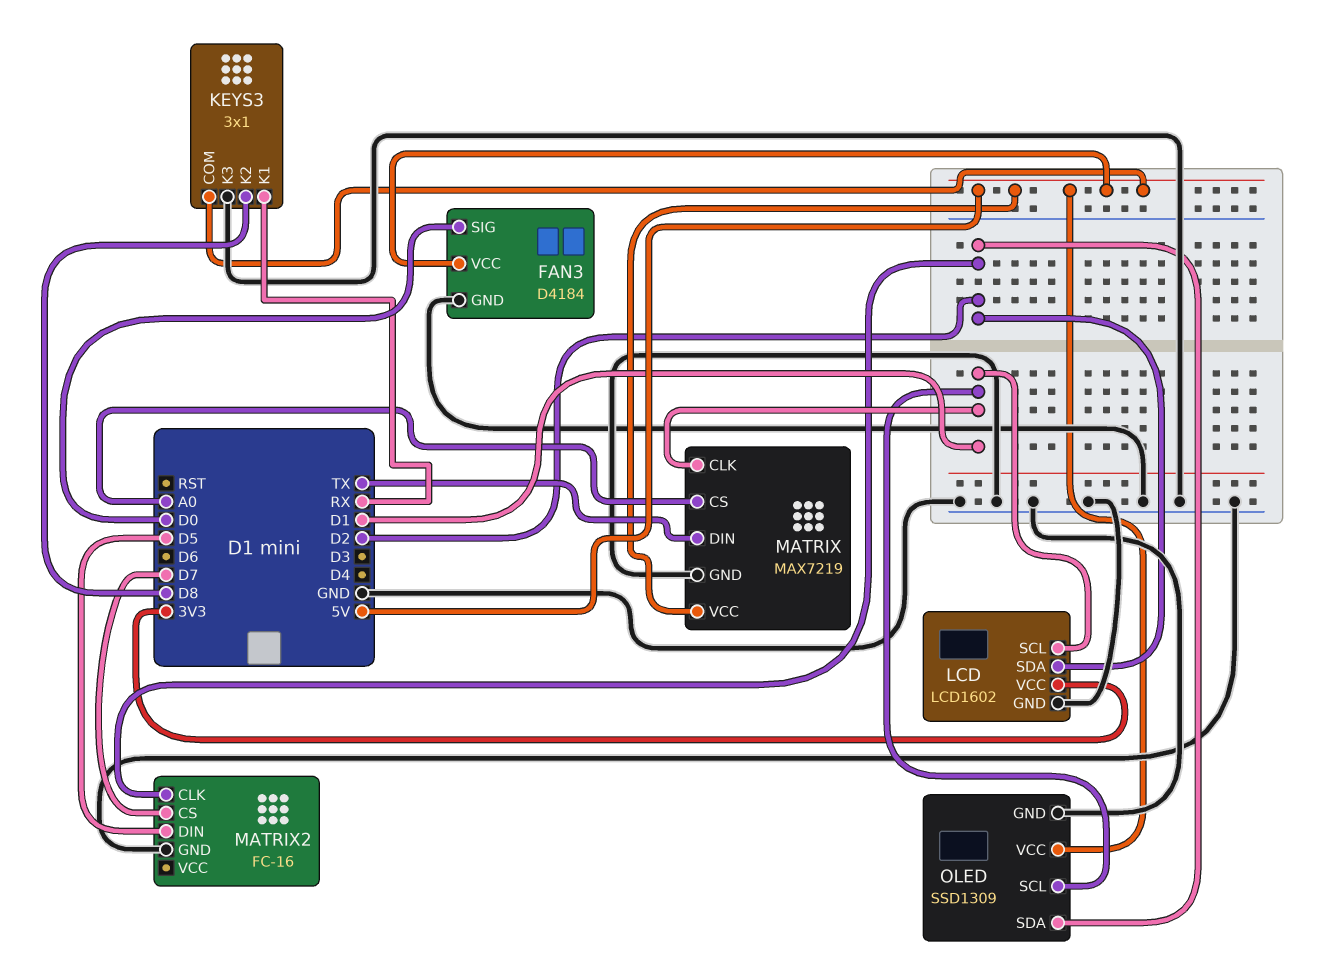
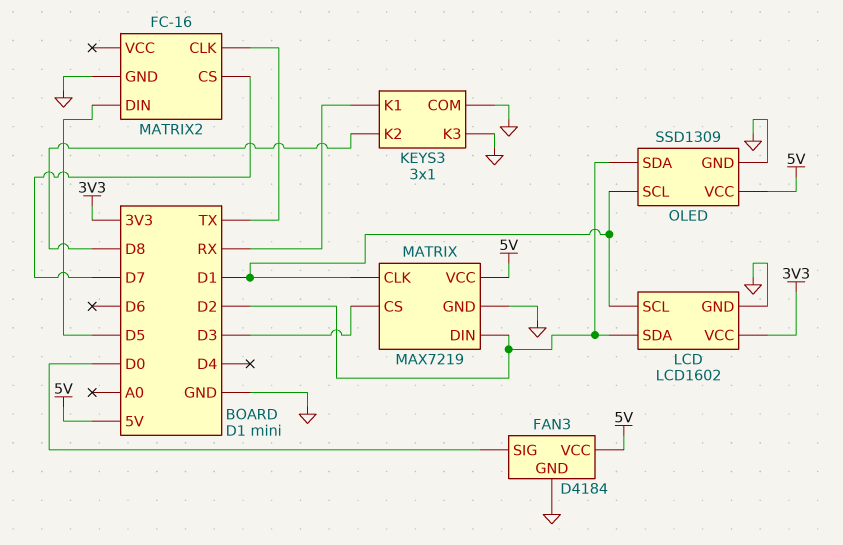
KEYS3 pin COM: 5V -> GND
MATRIX pin CS: A0 -> D3
MATRIX pin DIN: TX -> D2
MATRIX2 pin CLK: D2 -> TX

